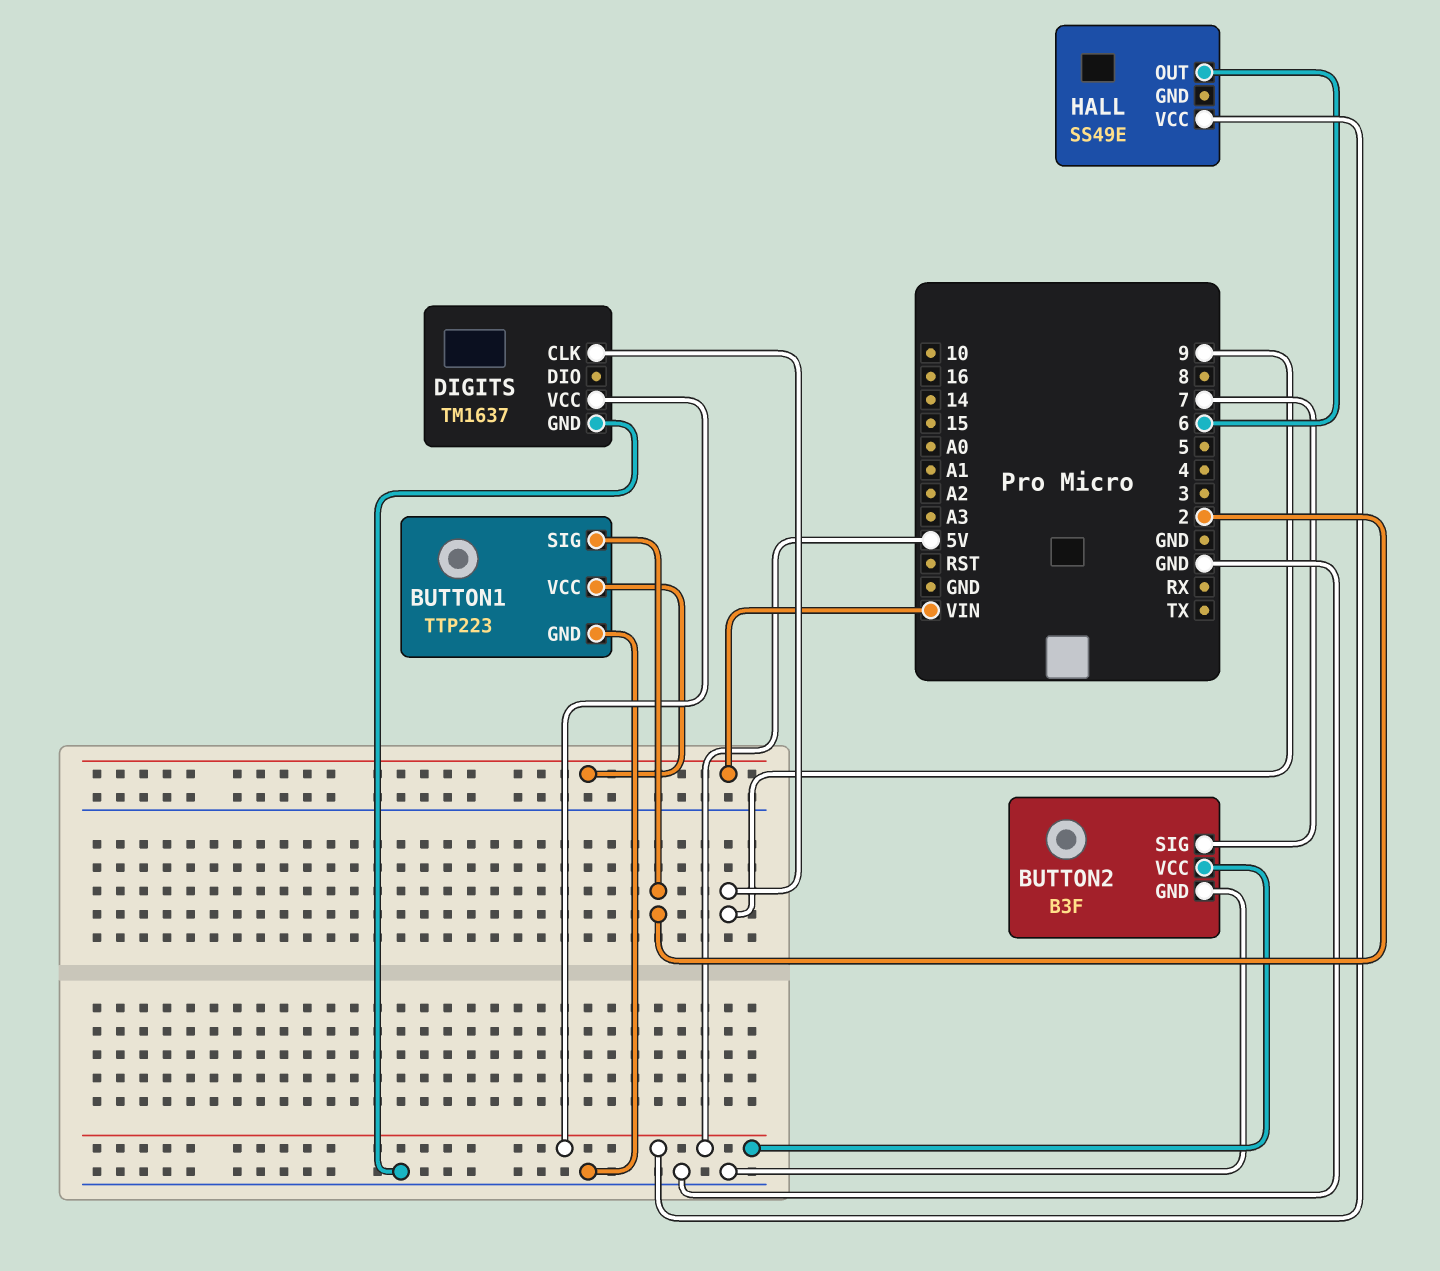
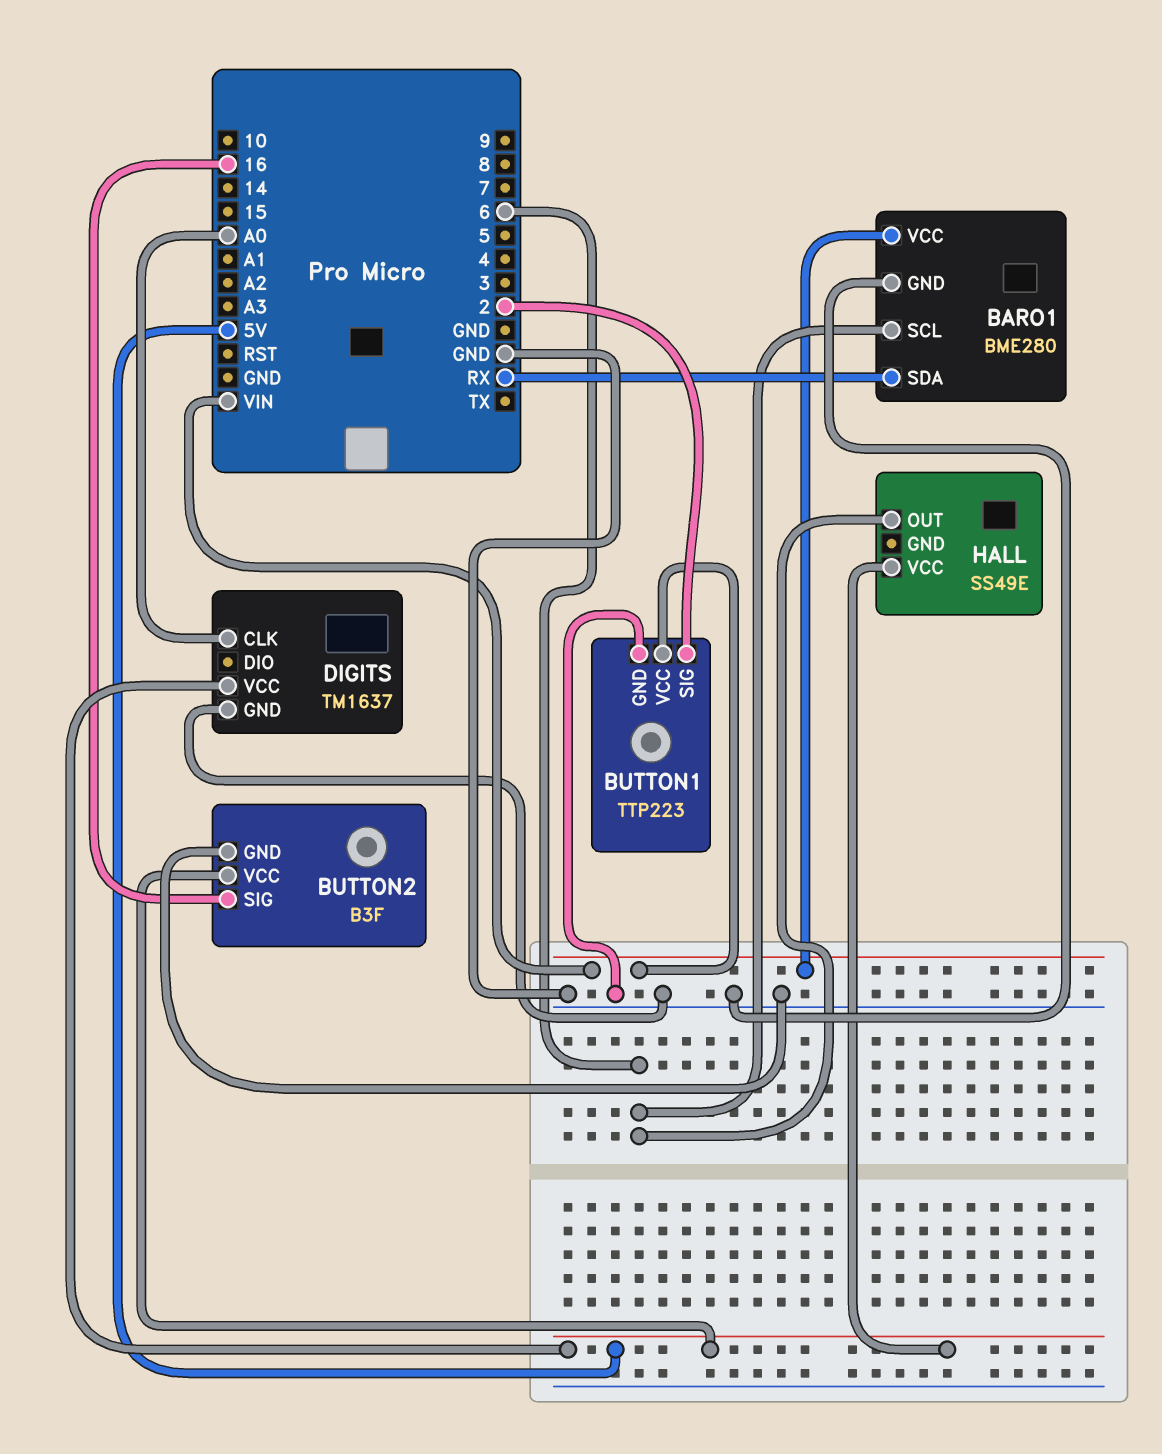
BARO1: none -> BME280
BARO1 pin GND: none -> GND
BARO1 pin SCL: none -> 6
BARO1 pin SDA: none -> RX
BARO1 pin VCC: none -> VIN
BUTTON2 pin SIG: 7 -> 16
DIGITS pin CLK: 9 -> A0

